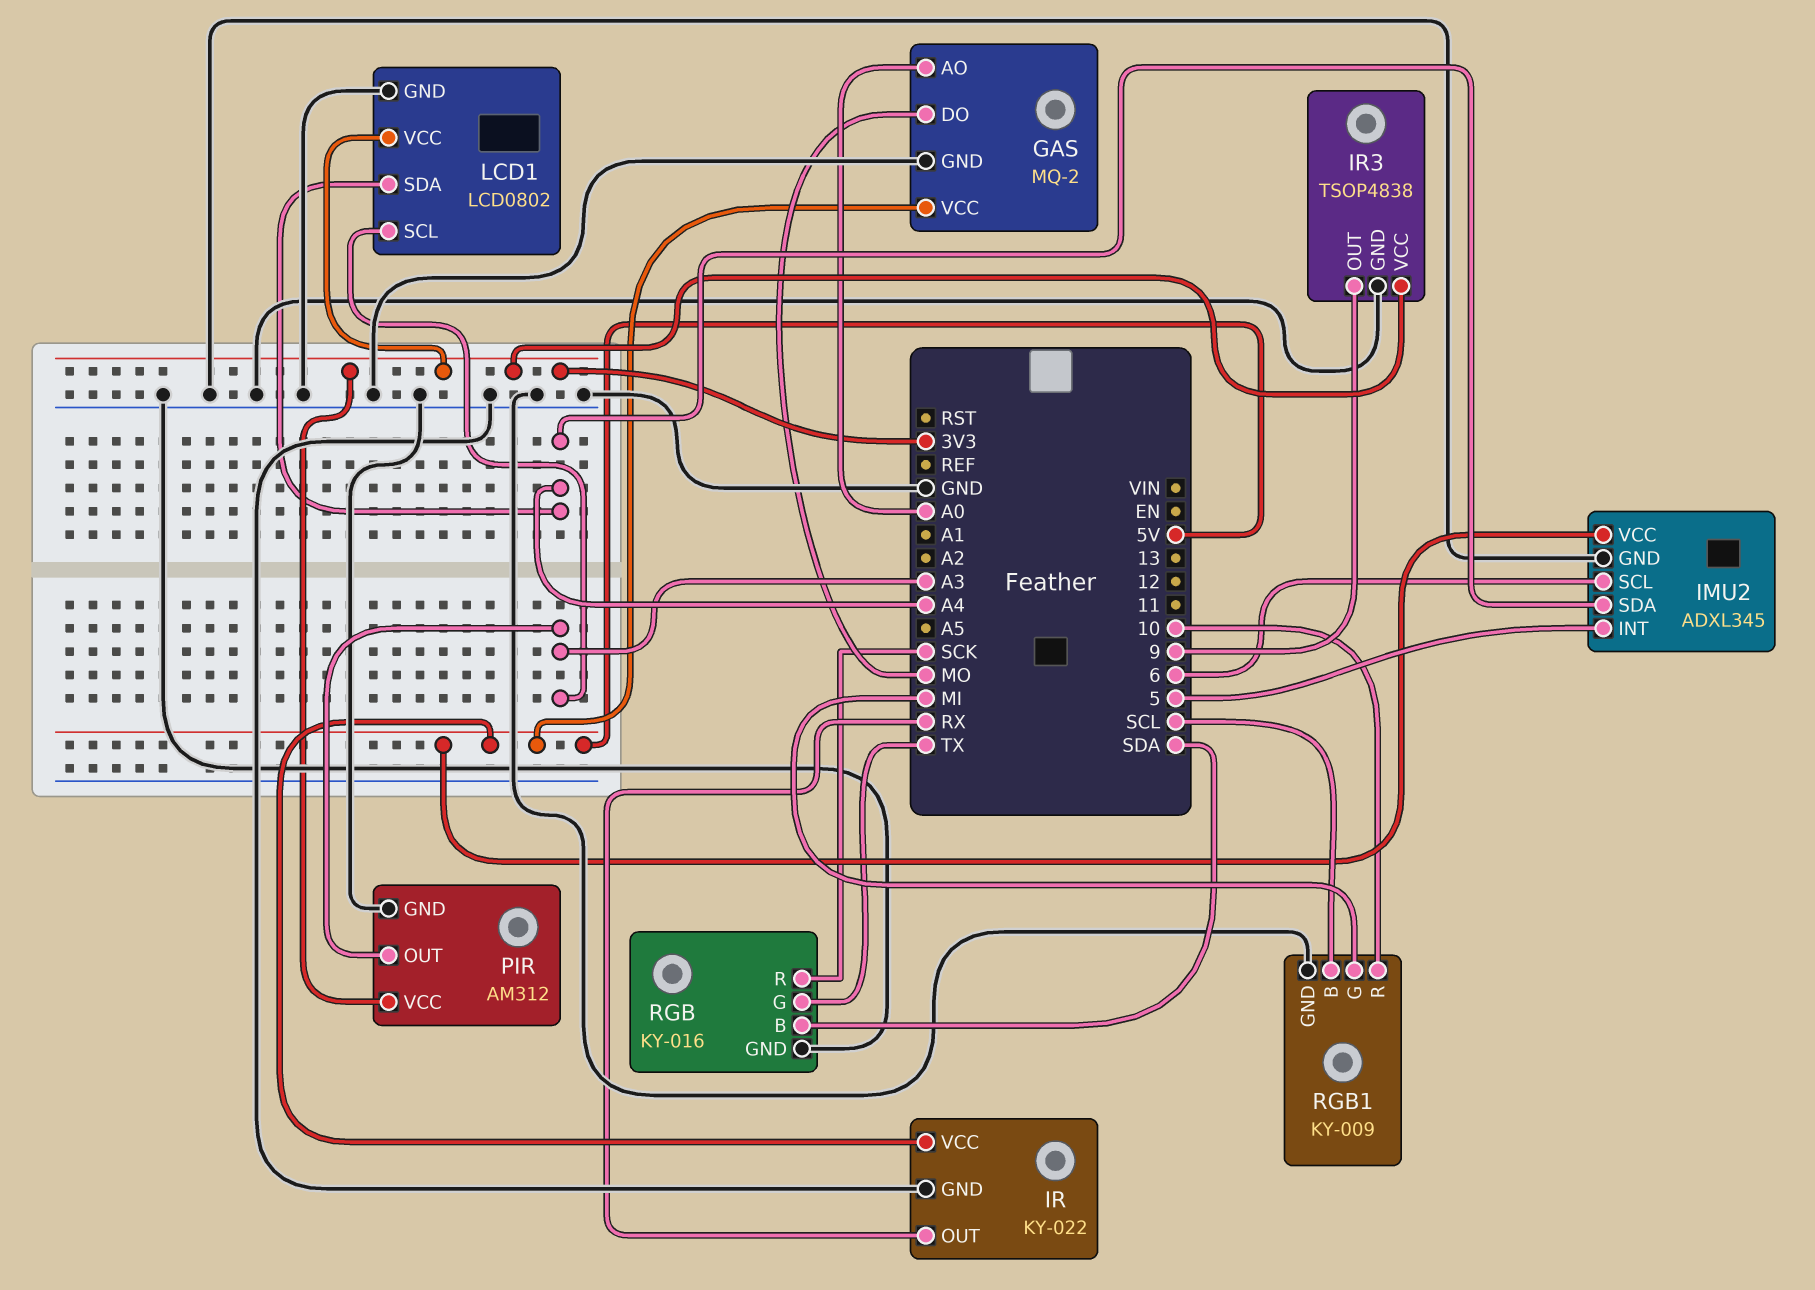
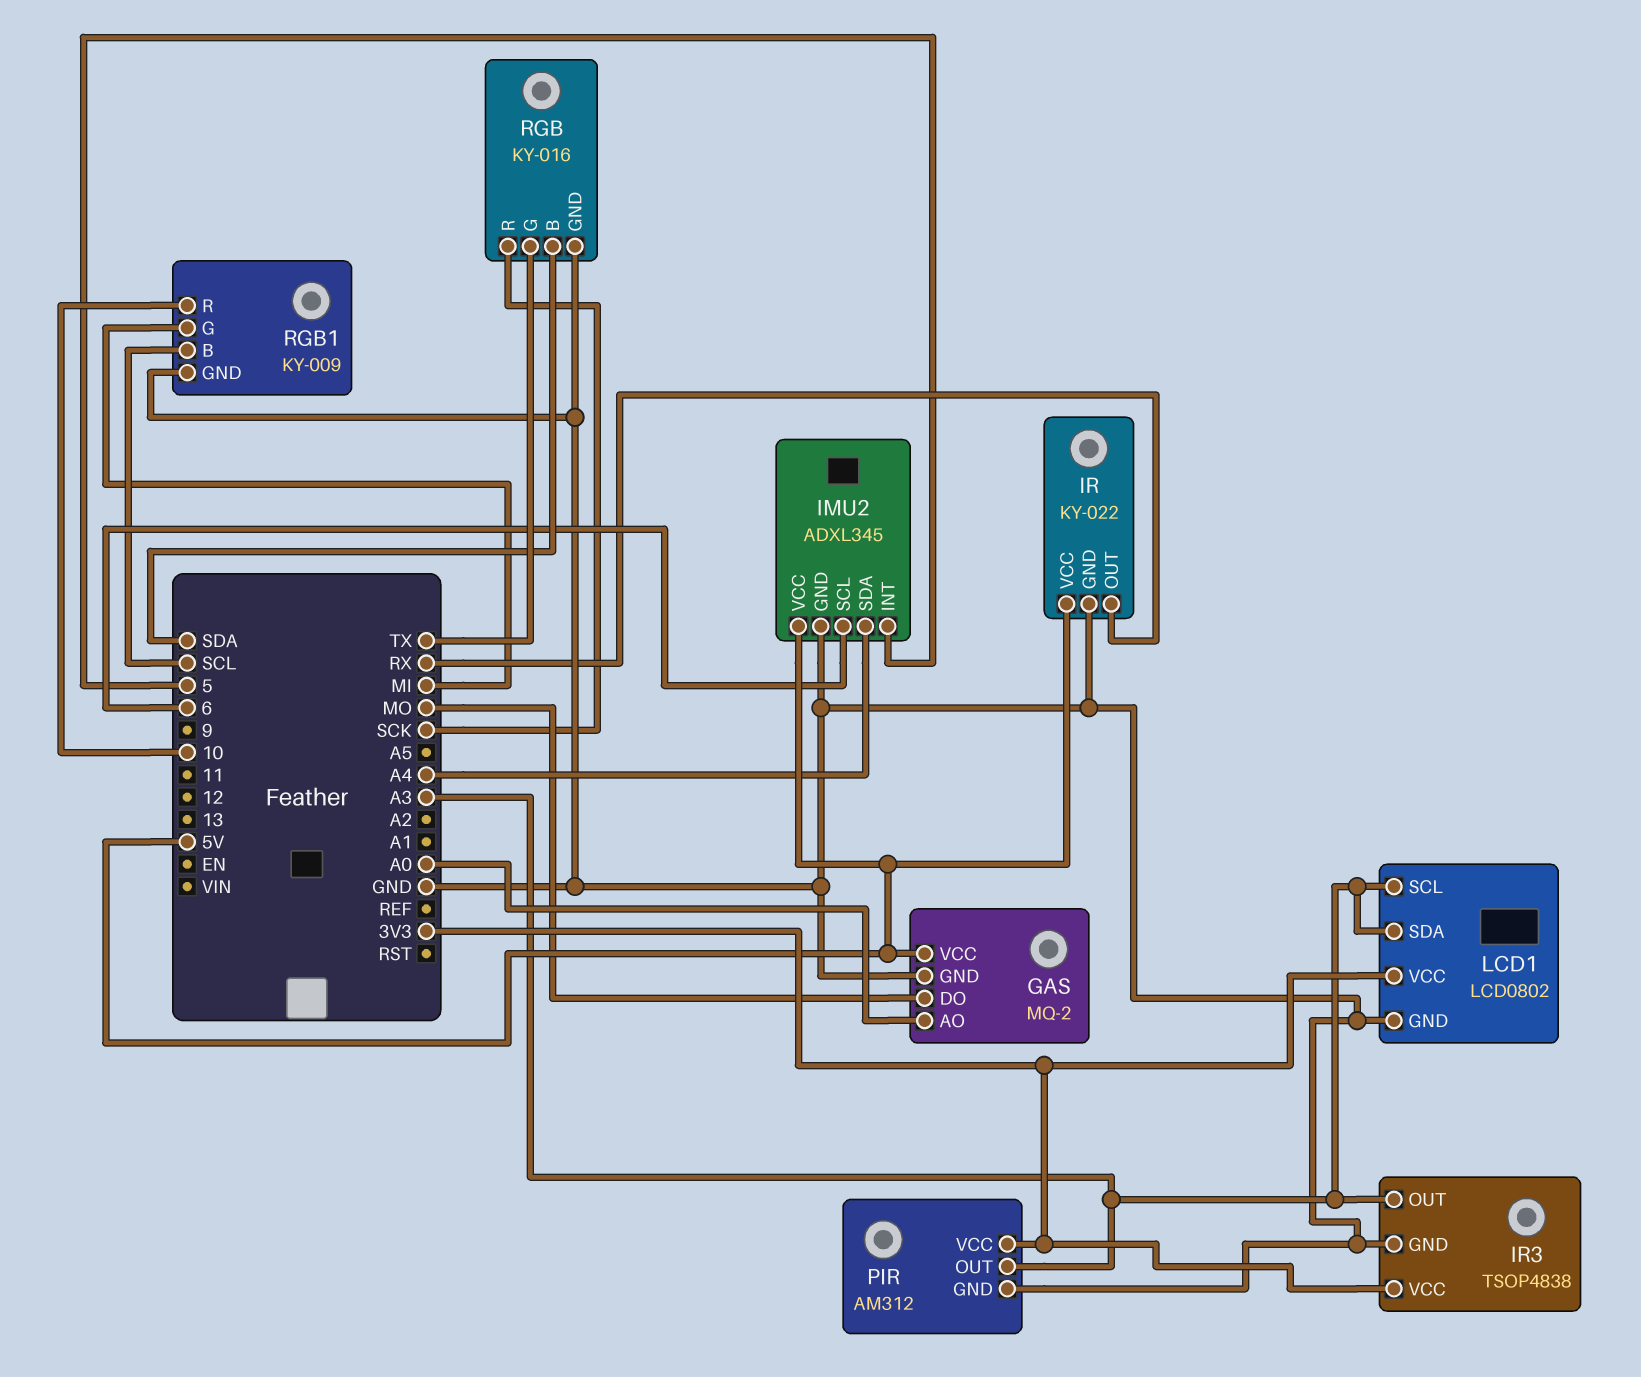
IR3 pin OUT: 9 -> A3
LCD1 pin SDA: A4 -> A3

